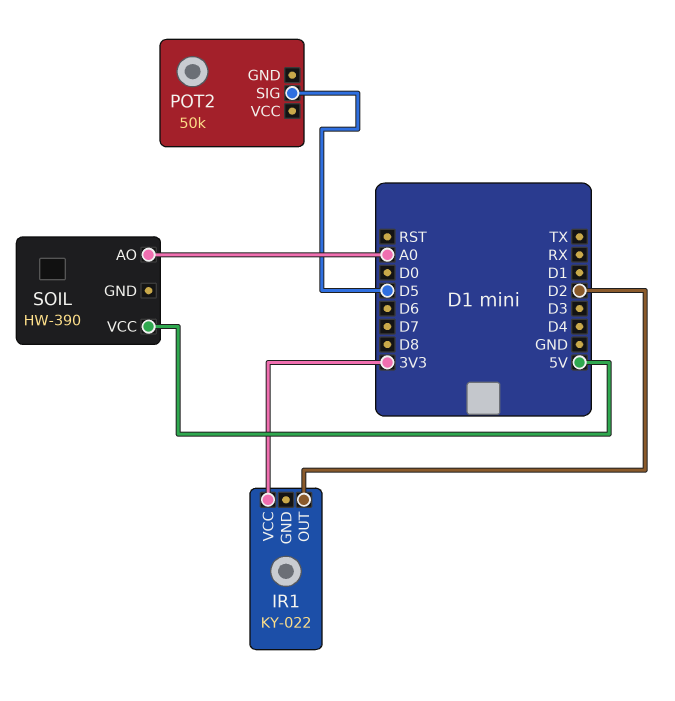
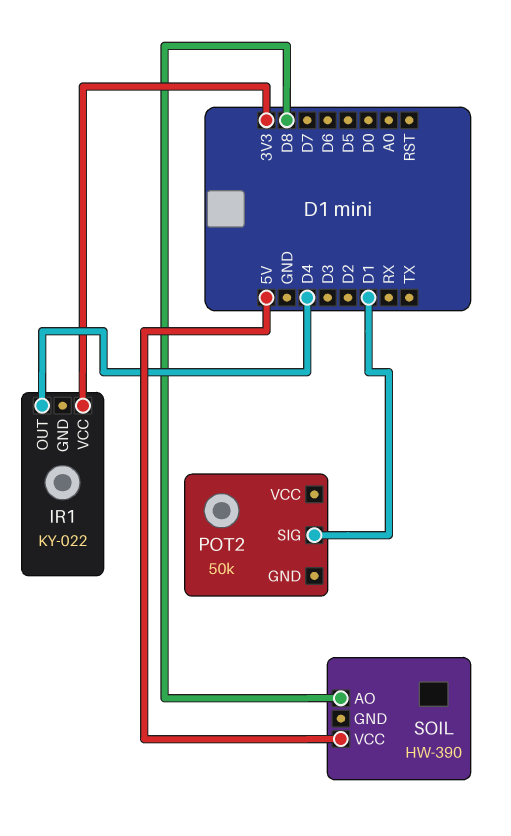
IR1 pin OUT: D2 -> D4
POT2 pin SIG: D5 -> D1
SOIL pin AO: A0 -> D8

